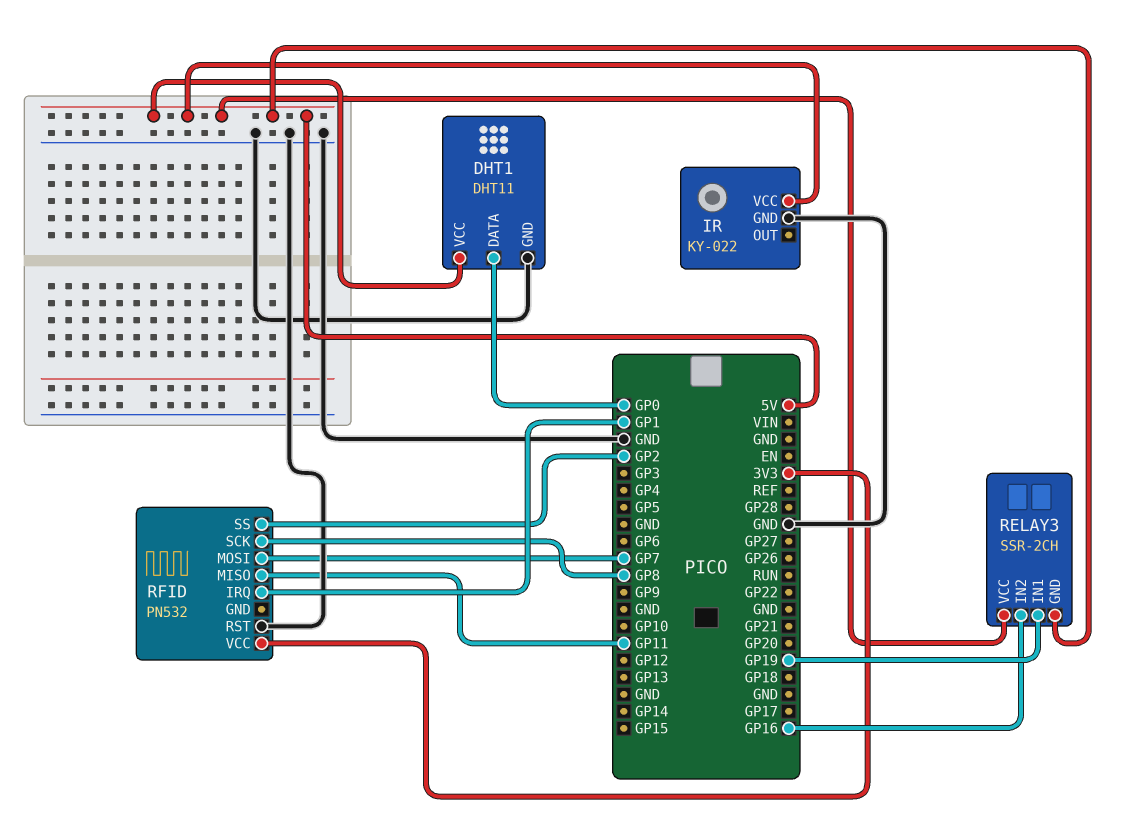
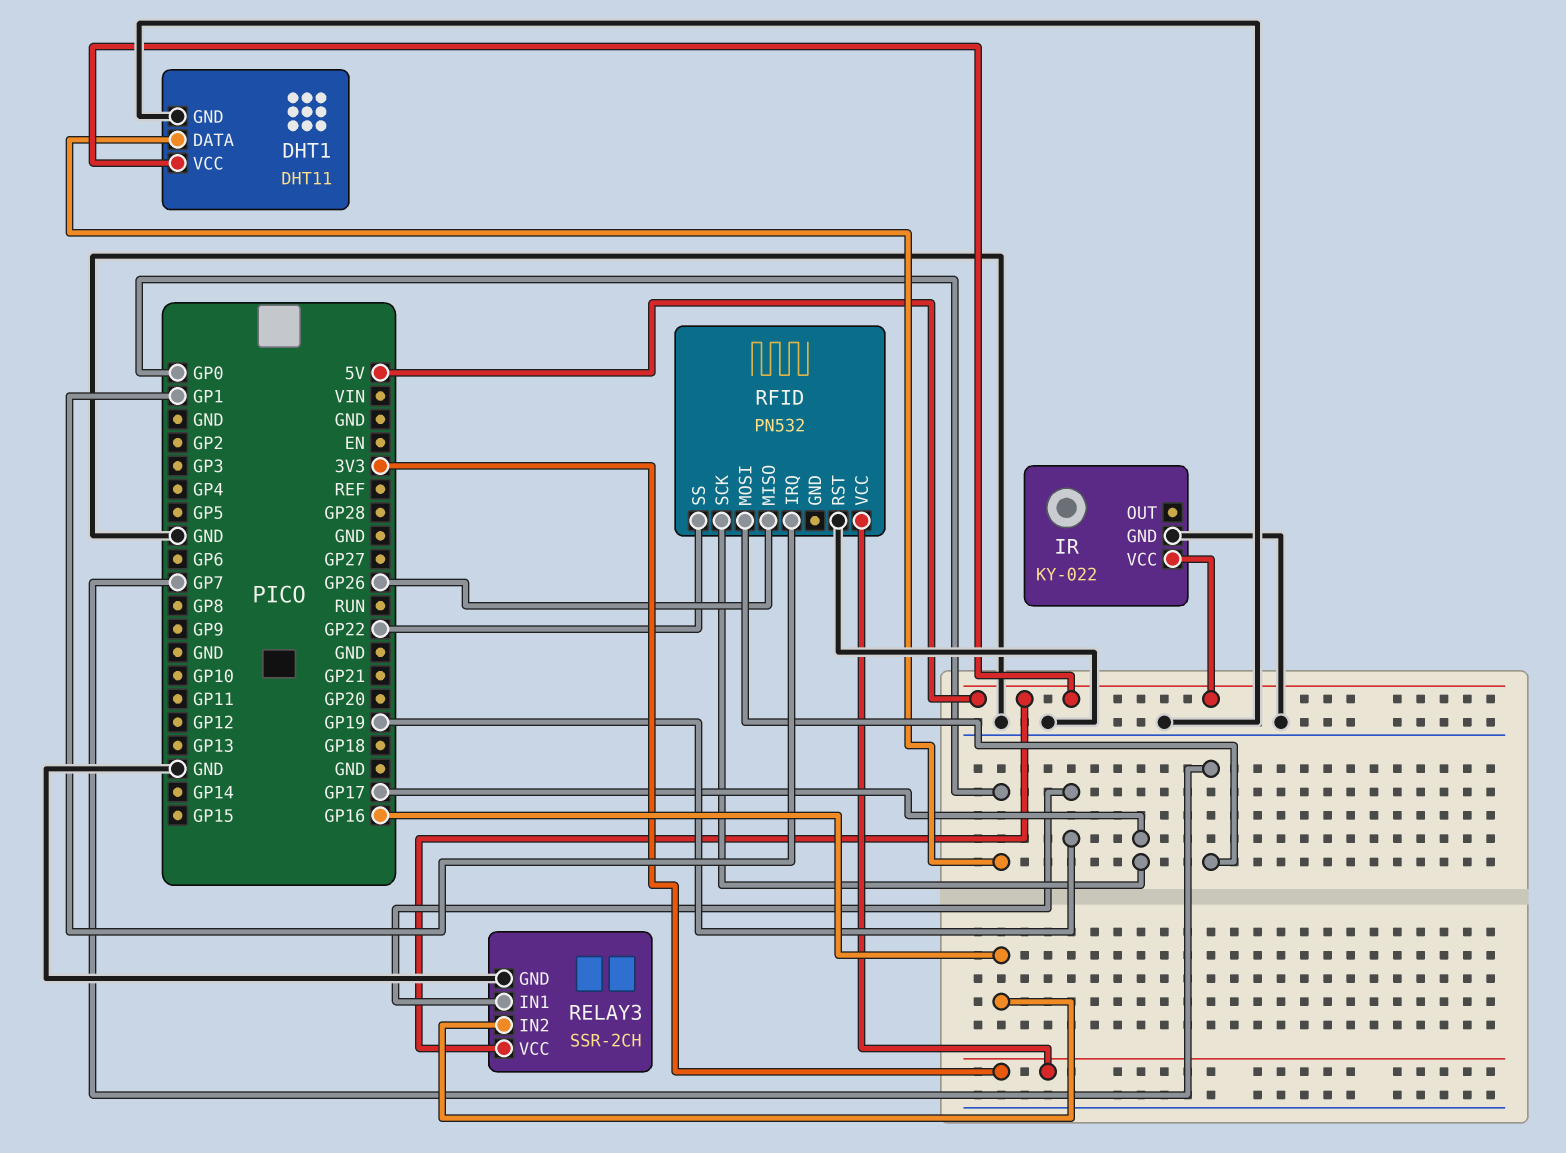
RELAY3 pin GND: 5V -> GND
RFID pin MISO: GP11 -> GP26
RFID pin SCK: GP8 -> GP17
RFID pin SS: GP2 -> GP22

